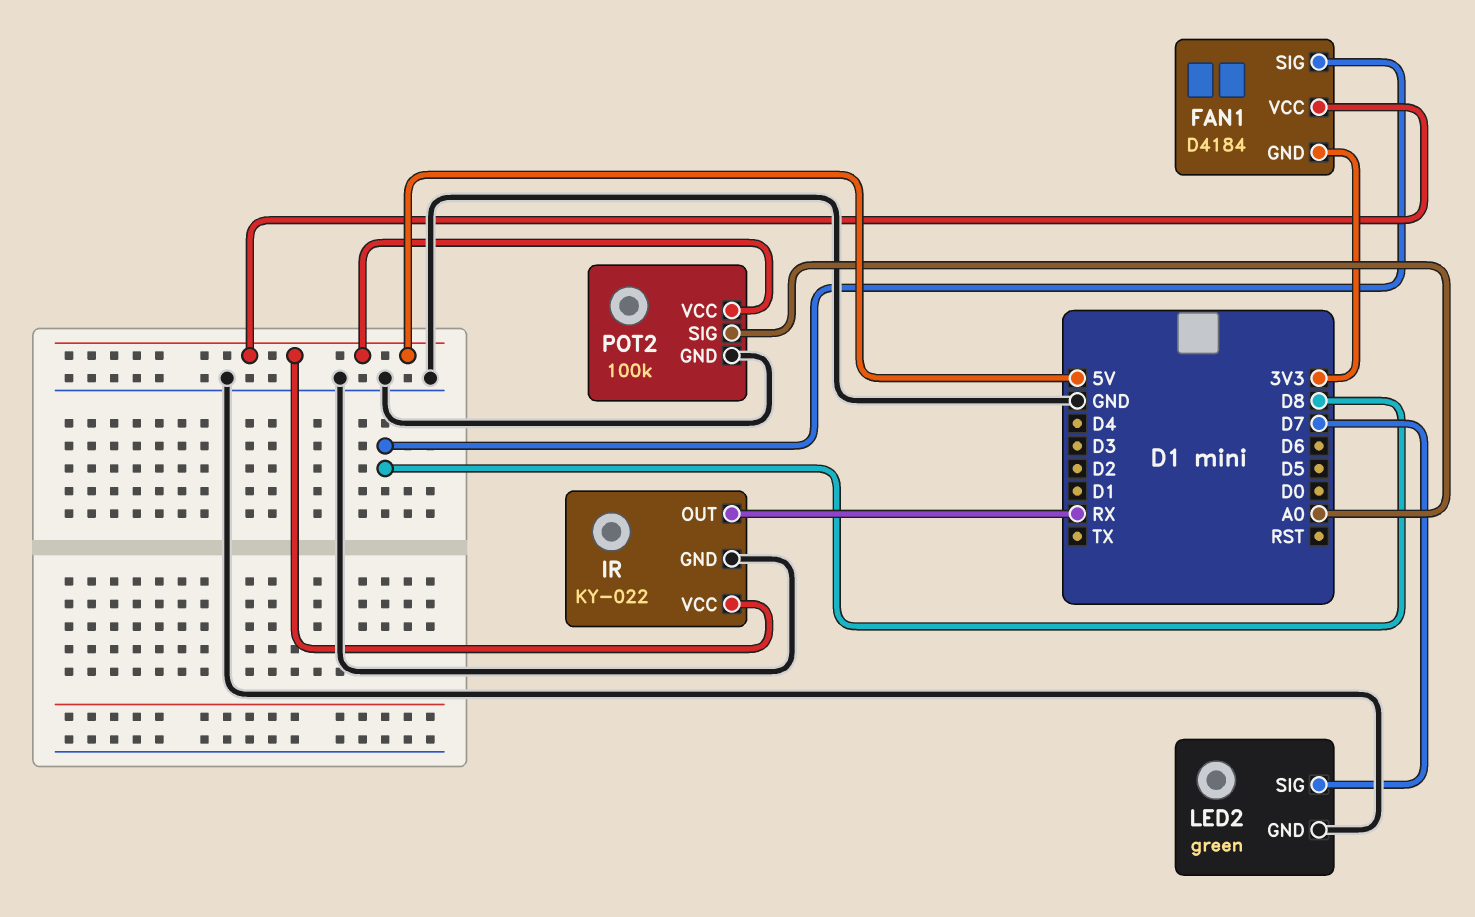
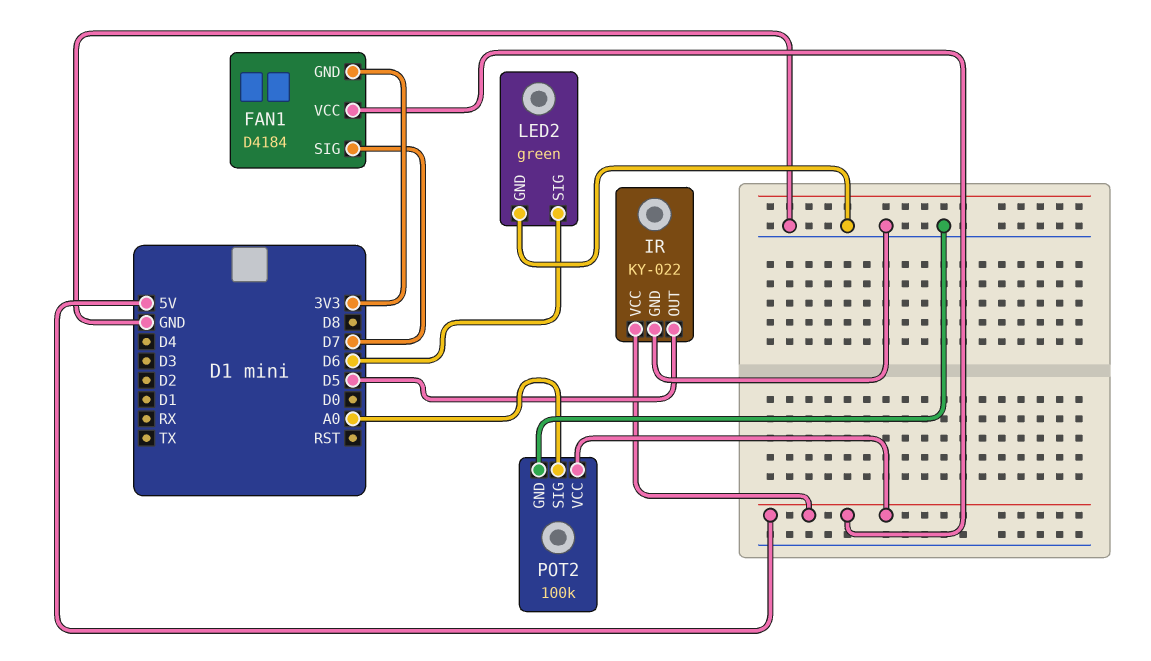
FAN1 pin SIG: D8 -> D7
IR pin OUT: RX -> D5
LED2 pin SIG: D7 -> D6

